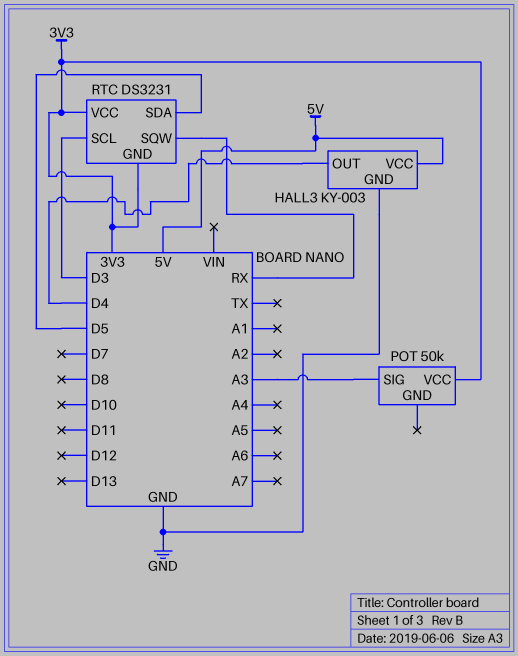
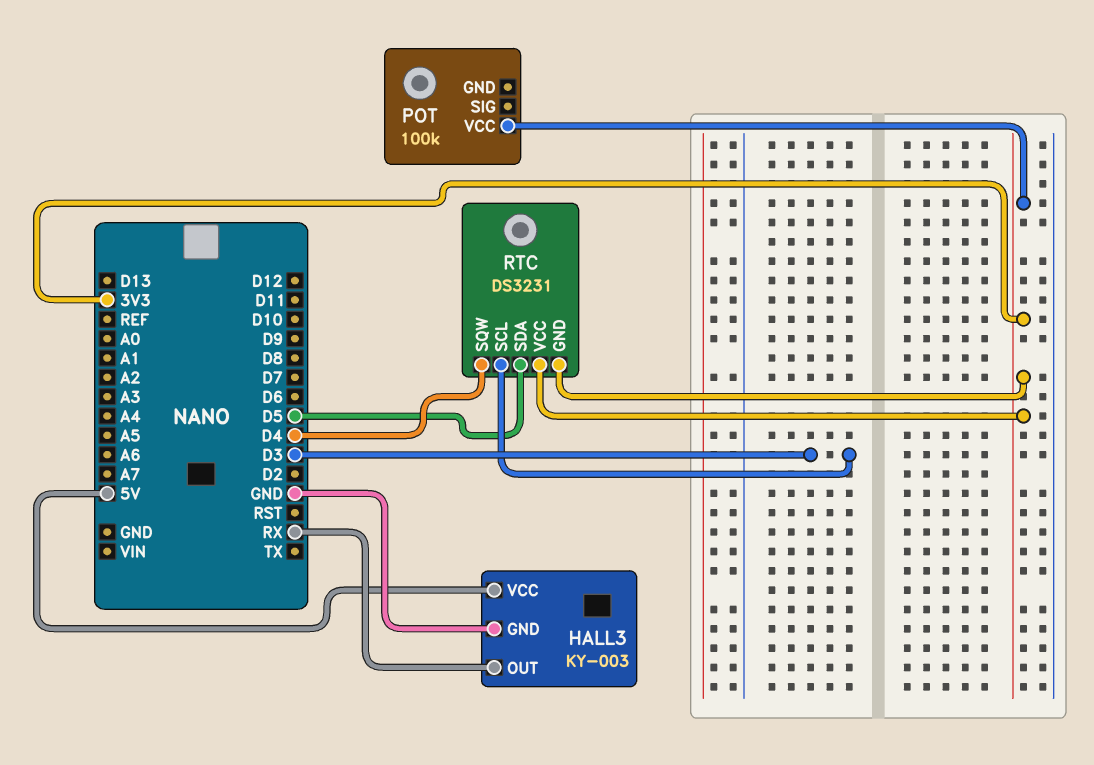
HALL3 pin OUT: D4 -> RX
POT: 50k -> 100k
POT pin SIG: A3 -> none
RTC pin SQW: RX -> D4

